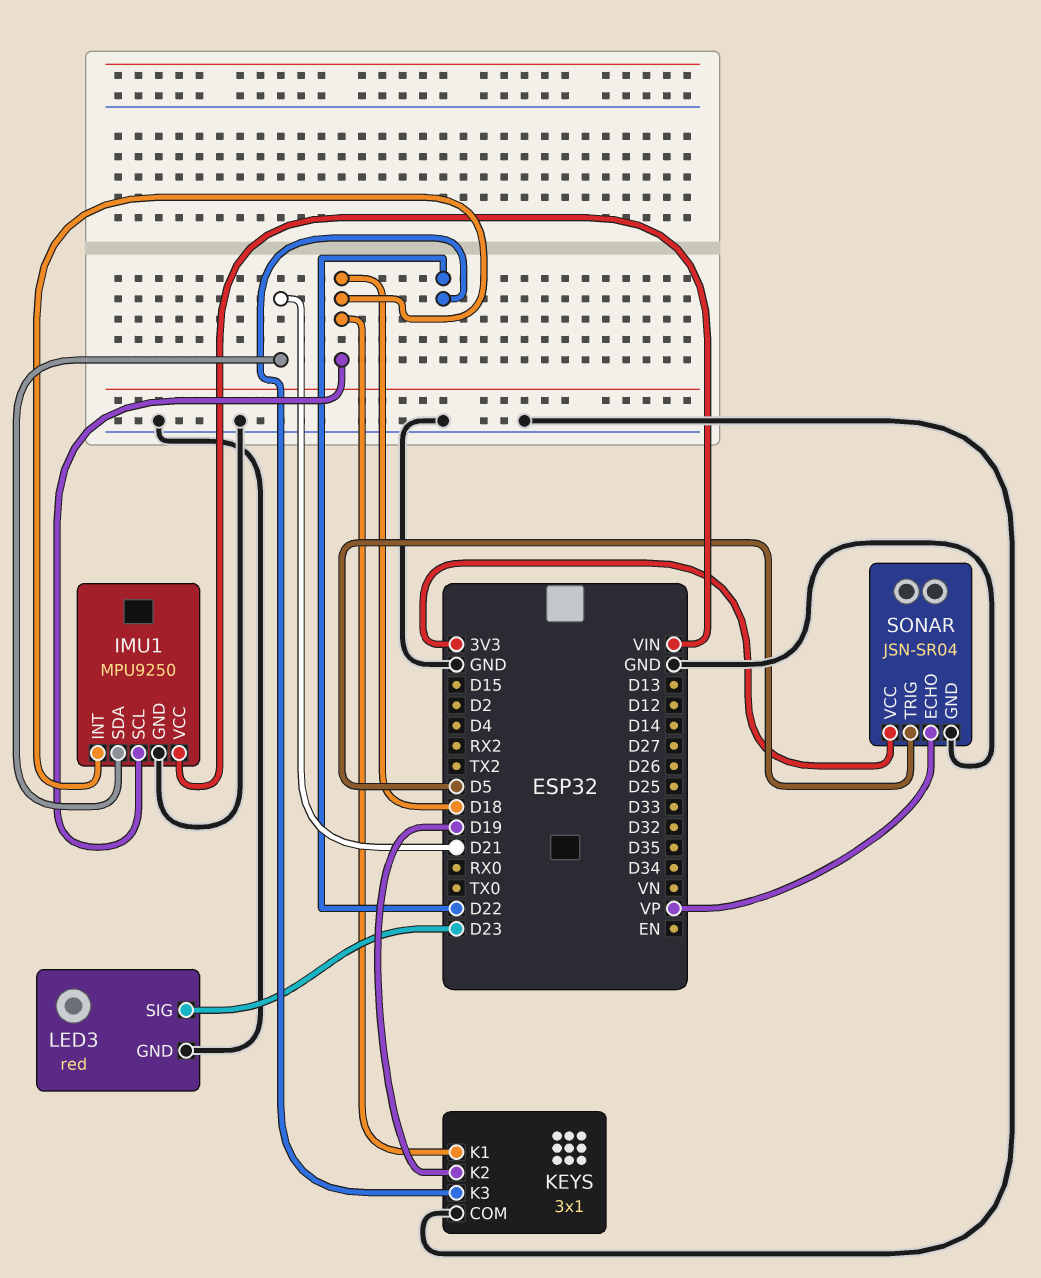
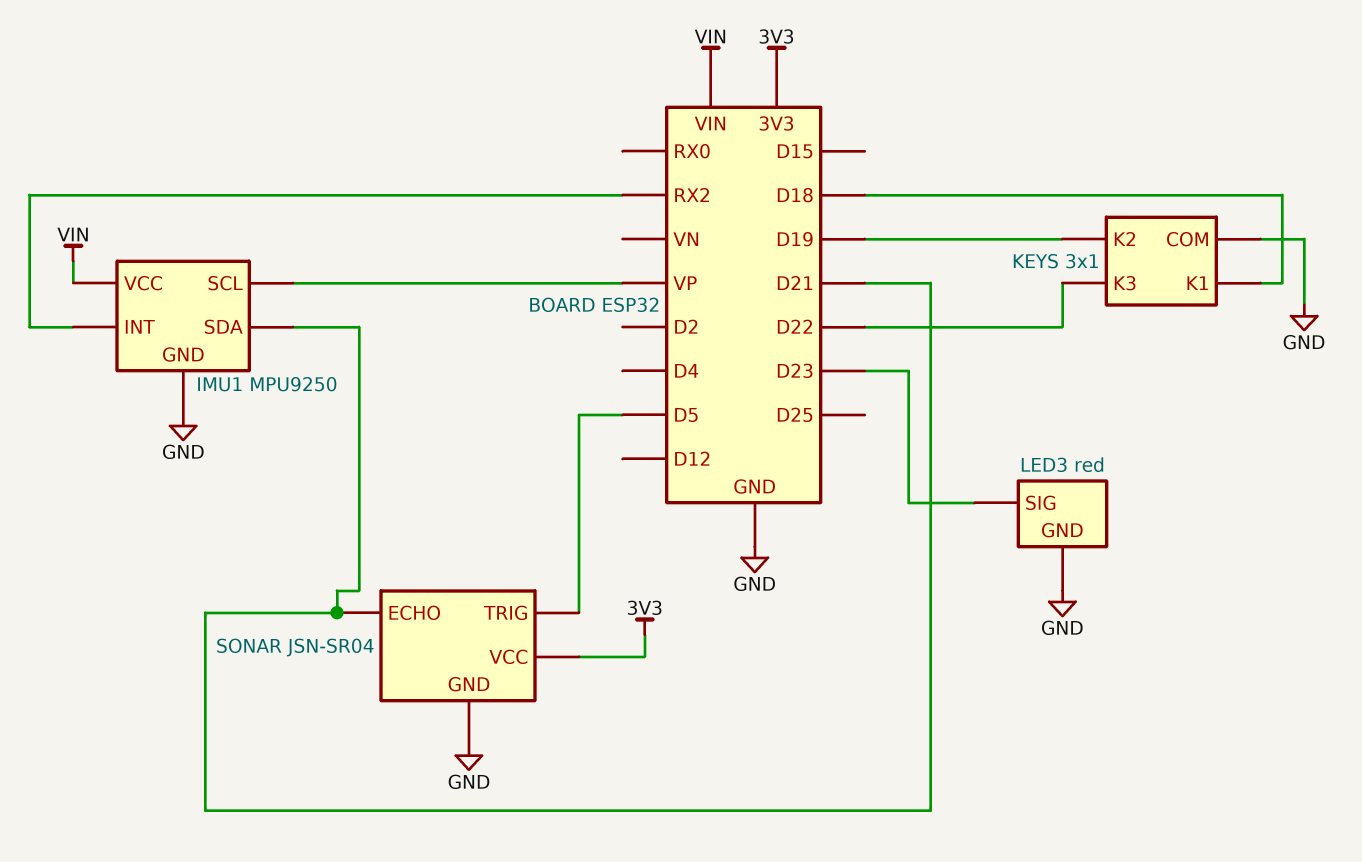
IMU1 pin INT: D18 -> RX2
IMU1 pin SCL: D18 -> VP
SONAR pin ECHO: VP -> D21

